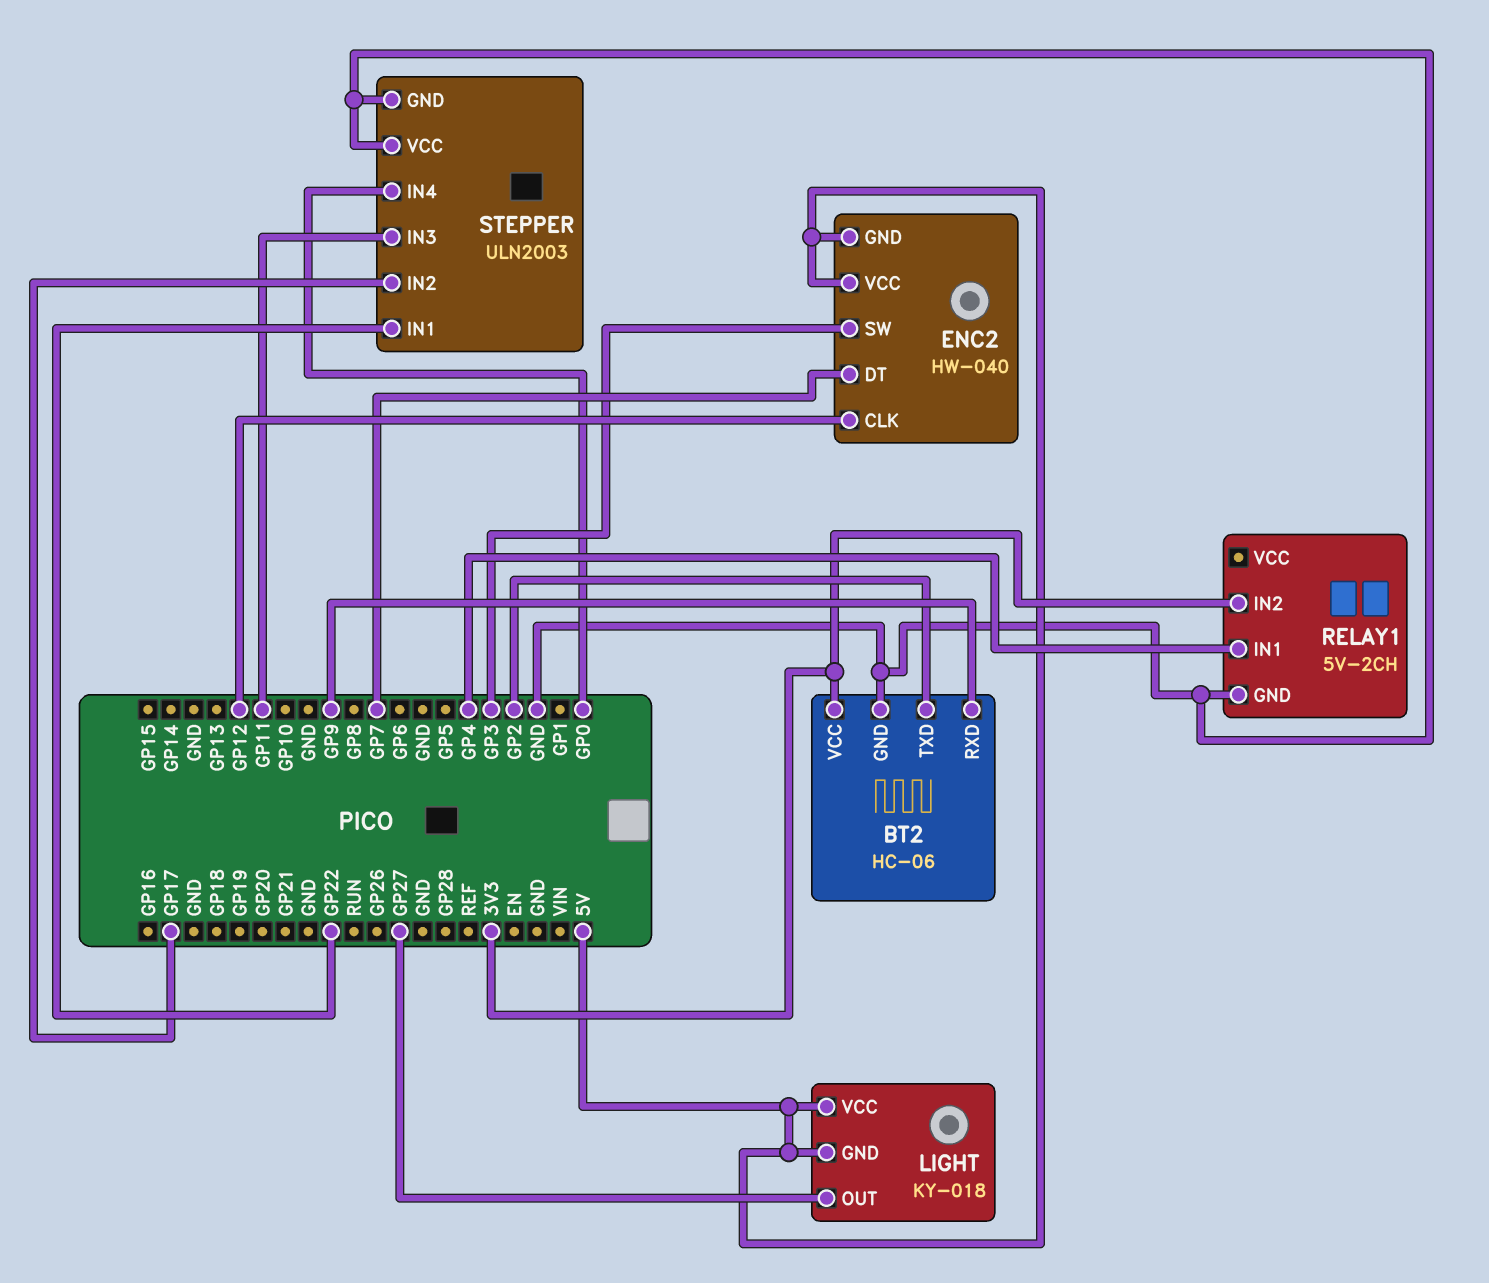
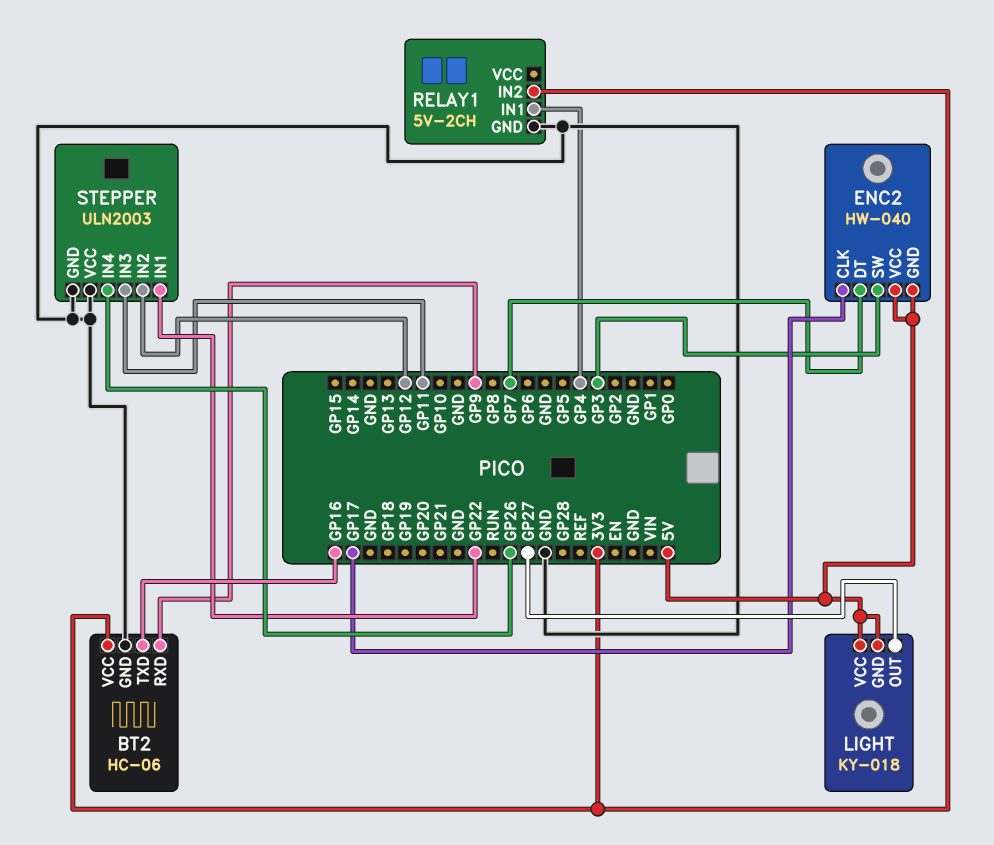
BT2 pin TXD: GP2 -> GP16
ENC2 pin CLK: GP12 -> GP17
STEPPER pin IN2: GP17 -> GP12
STEPPER pin IN4: GP0 -> GP26

